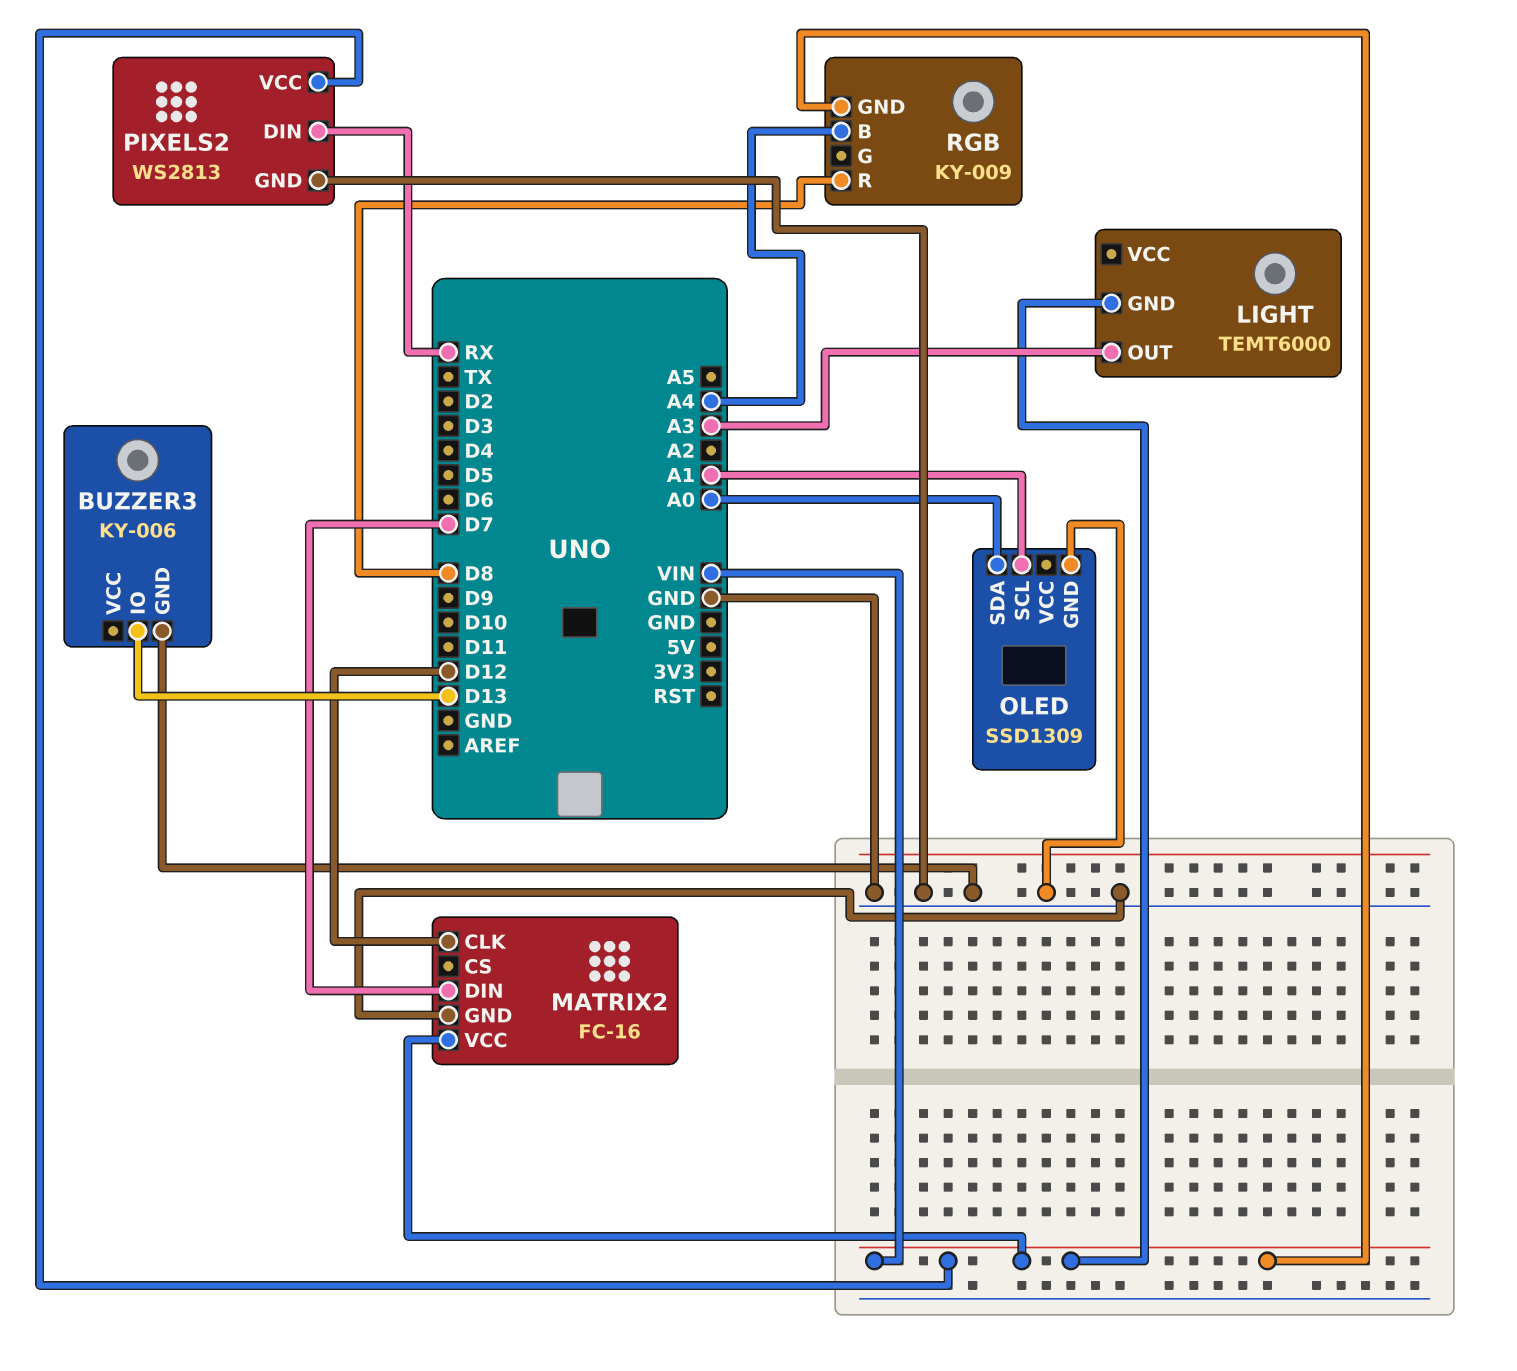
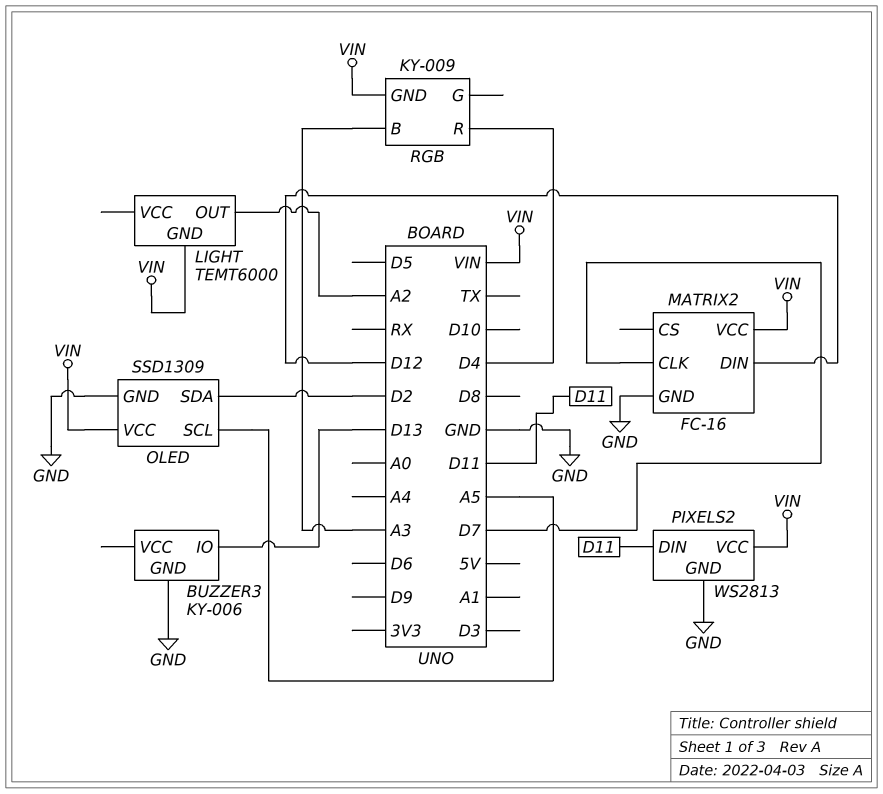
LIGHT pin OUT: A3 -> A2
MATRIX2 pin CLK: D12 -> D7
MATRIX2 pin DIN: D7 -> D12
OLED pin SCL: A1 -> A5
OLED pin SDA: A0 -> D2
OLED pin VCC: none -> VIN
PIXELS2 pin DIN: RX -> D11
RGB pin B: A4 -> A3
RGB pin R: D8 -> D4

